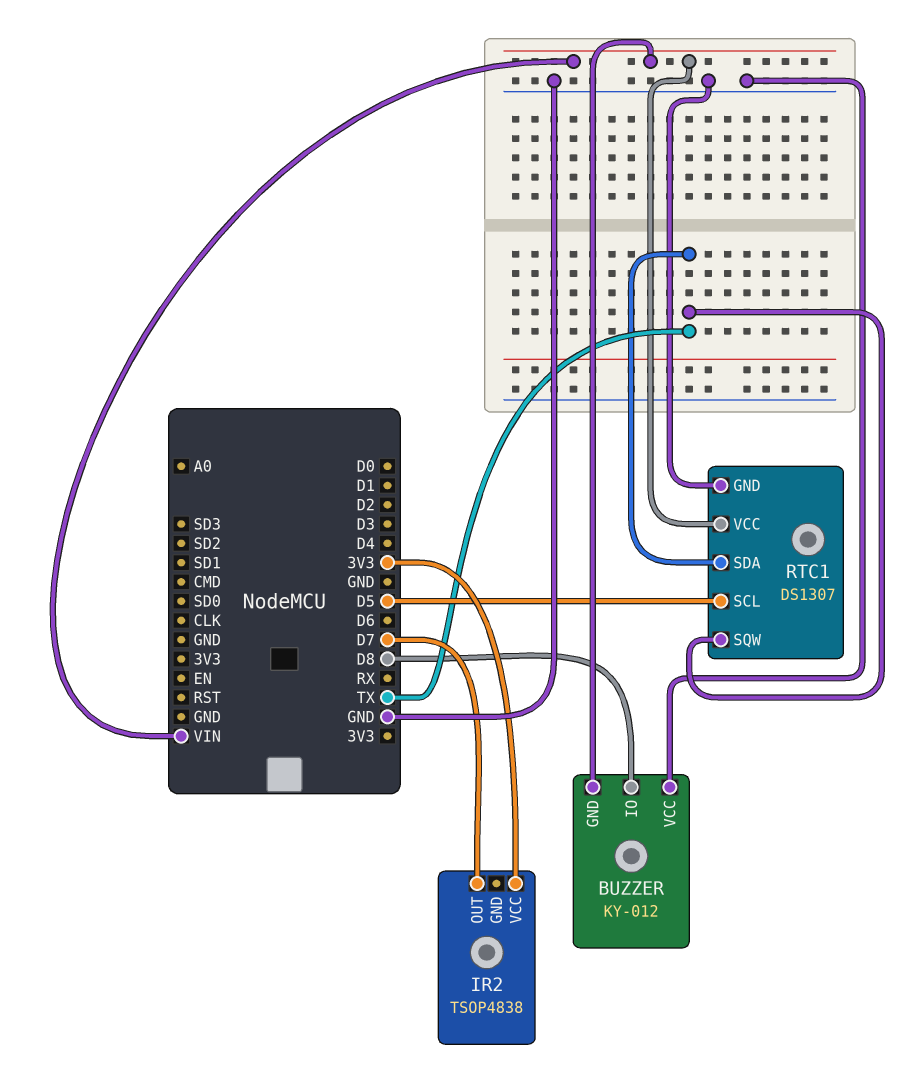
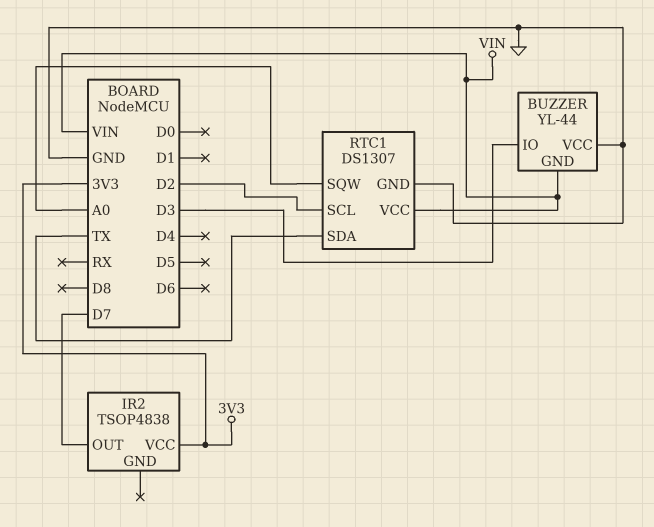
BUZZER: KY-012 -> YL-44
BUZZER pin IO: D8 -> D3
RTC1 pin SCL: D5 -> D2
RTC1 pin SQW: TX -> A0

